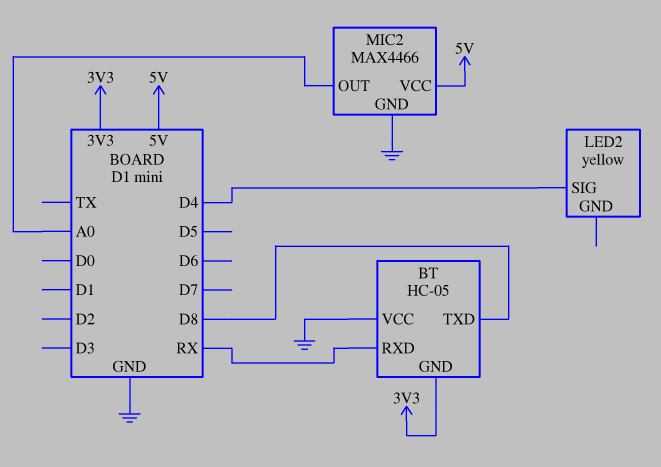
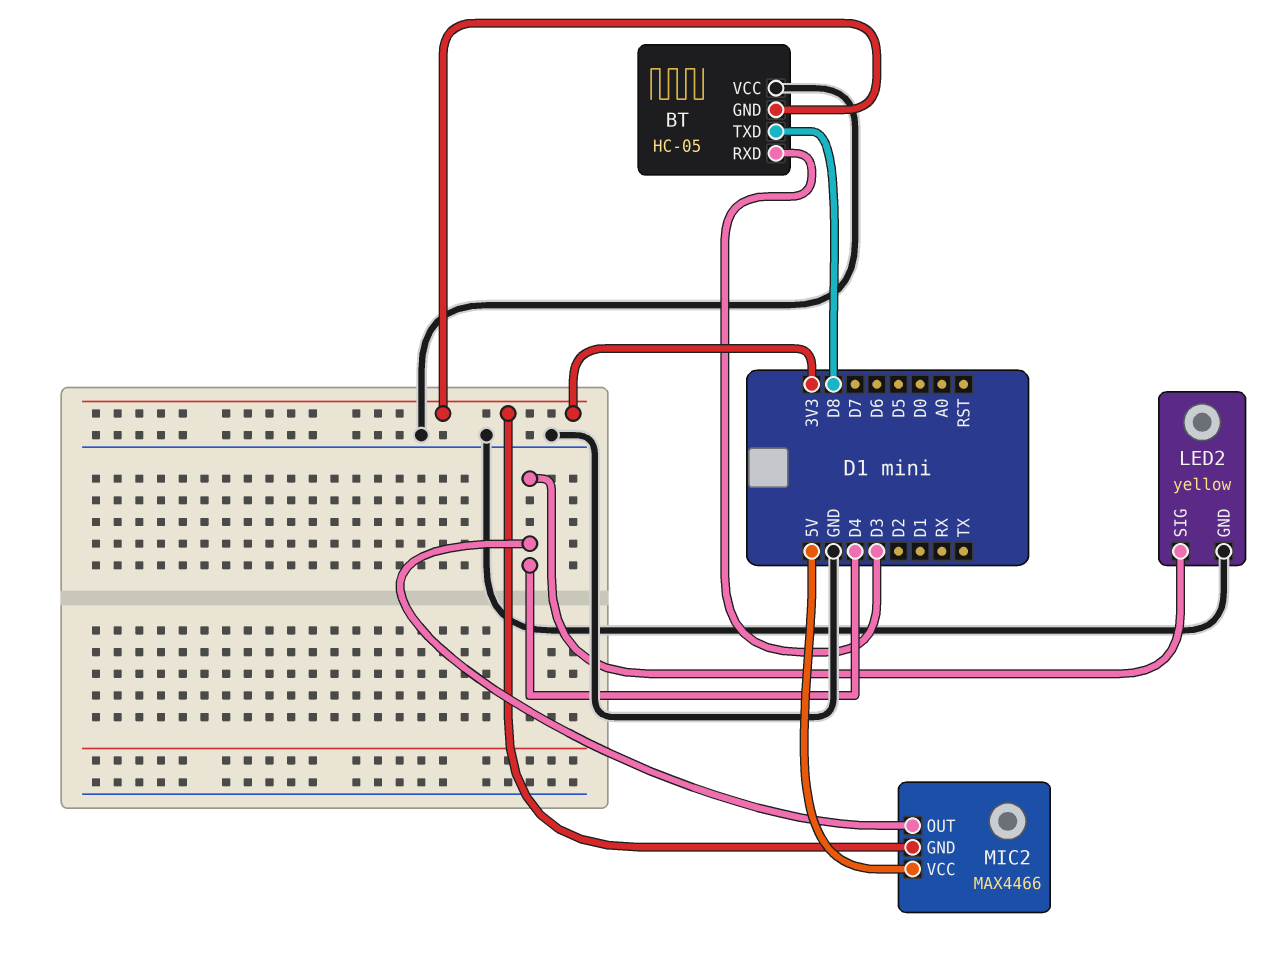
BT pin RXD: RX -> D3
LED2 pin GND: none -> GND
MIC2 pin GND: GND -> 3V3
MIC2 pin OUT: A0 -> D4

